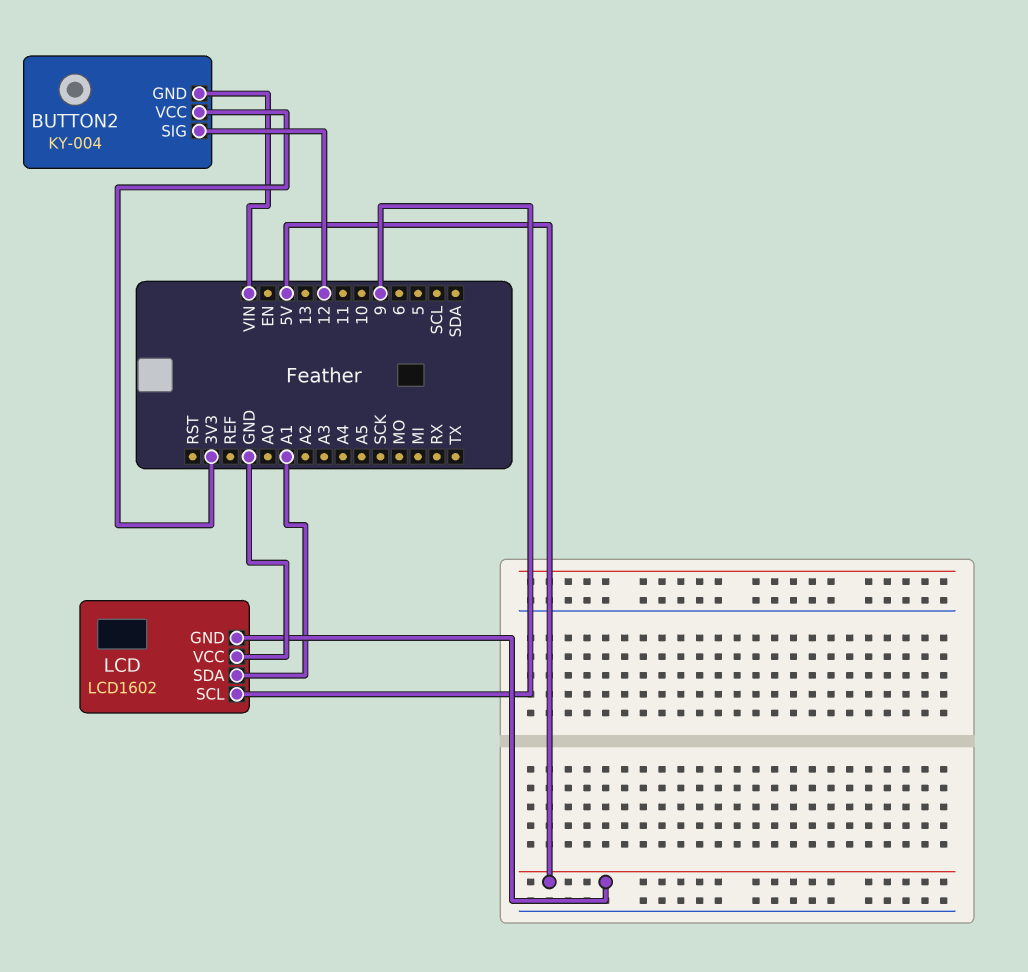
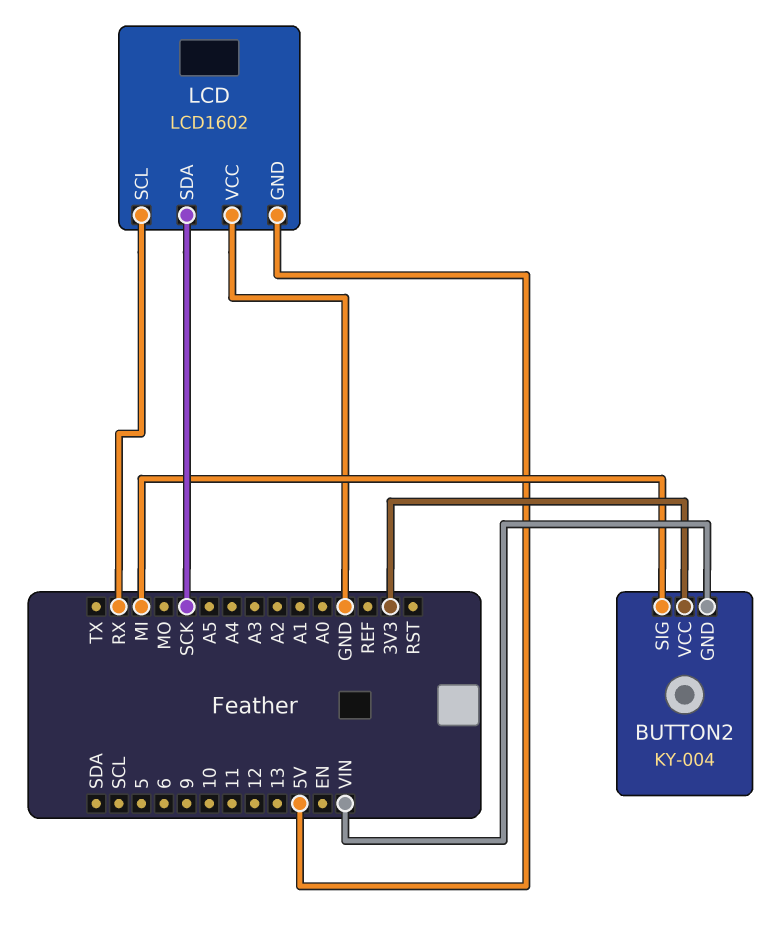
BUTTON2 pin SIG: 12 -> MI
LCD pin SCL: 9 -> RX
LCD pin SDA: A1 -> SCK

